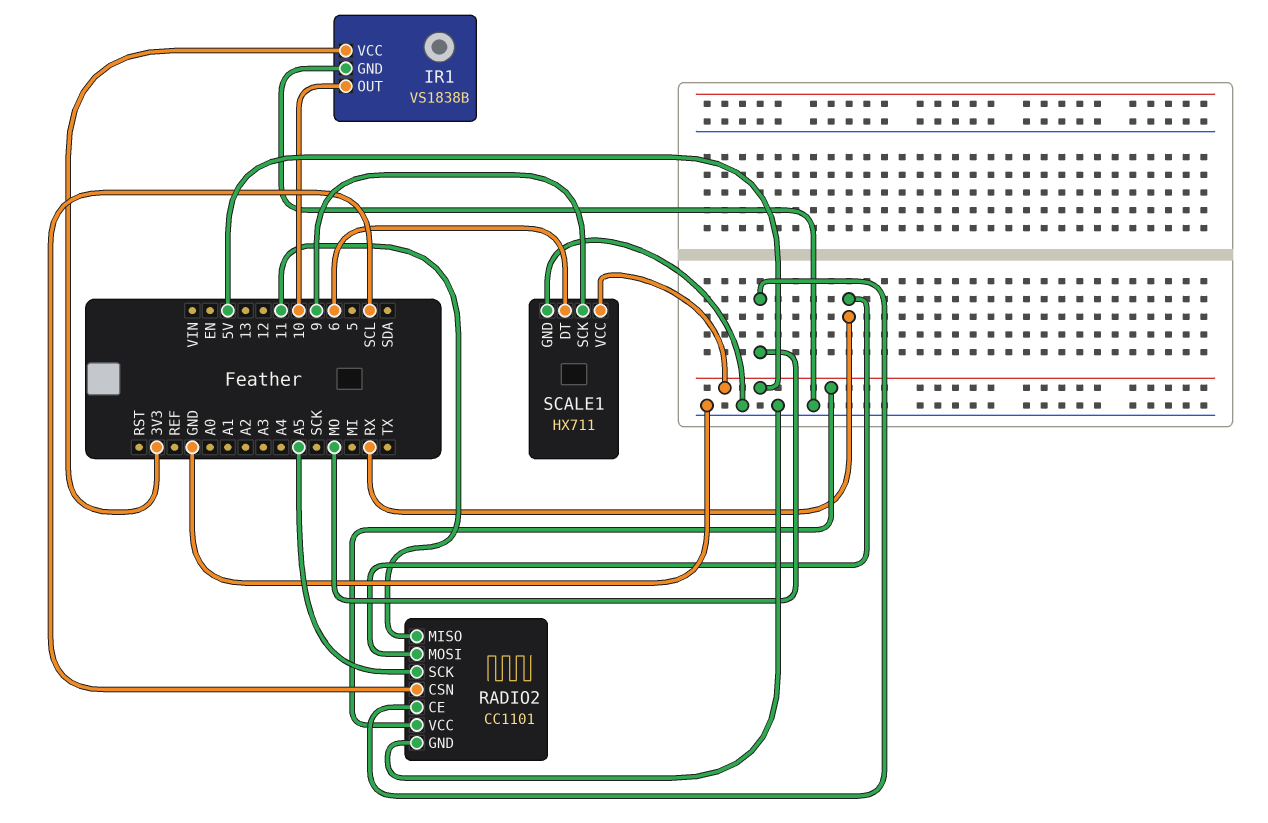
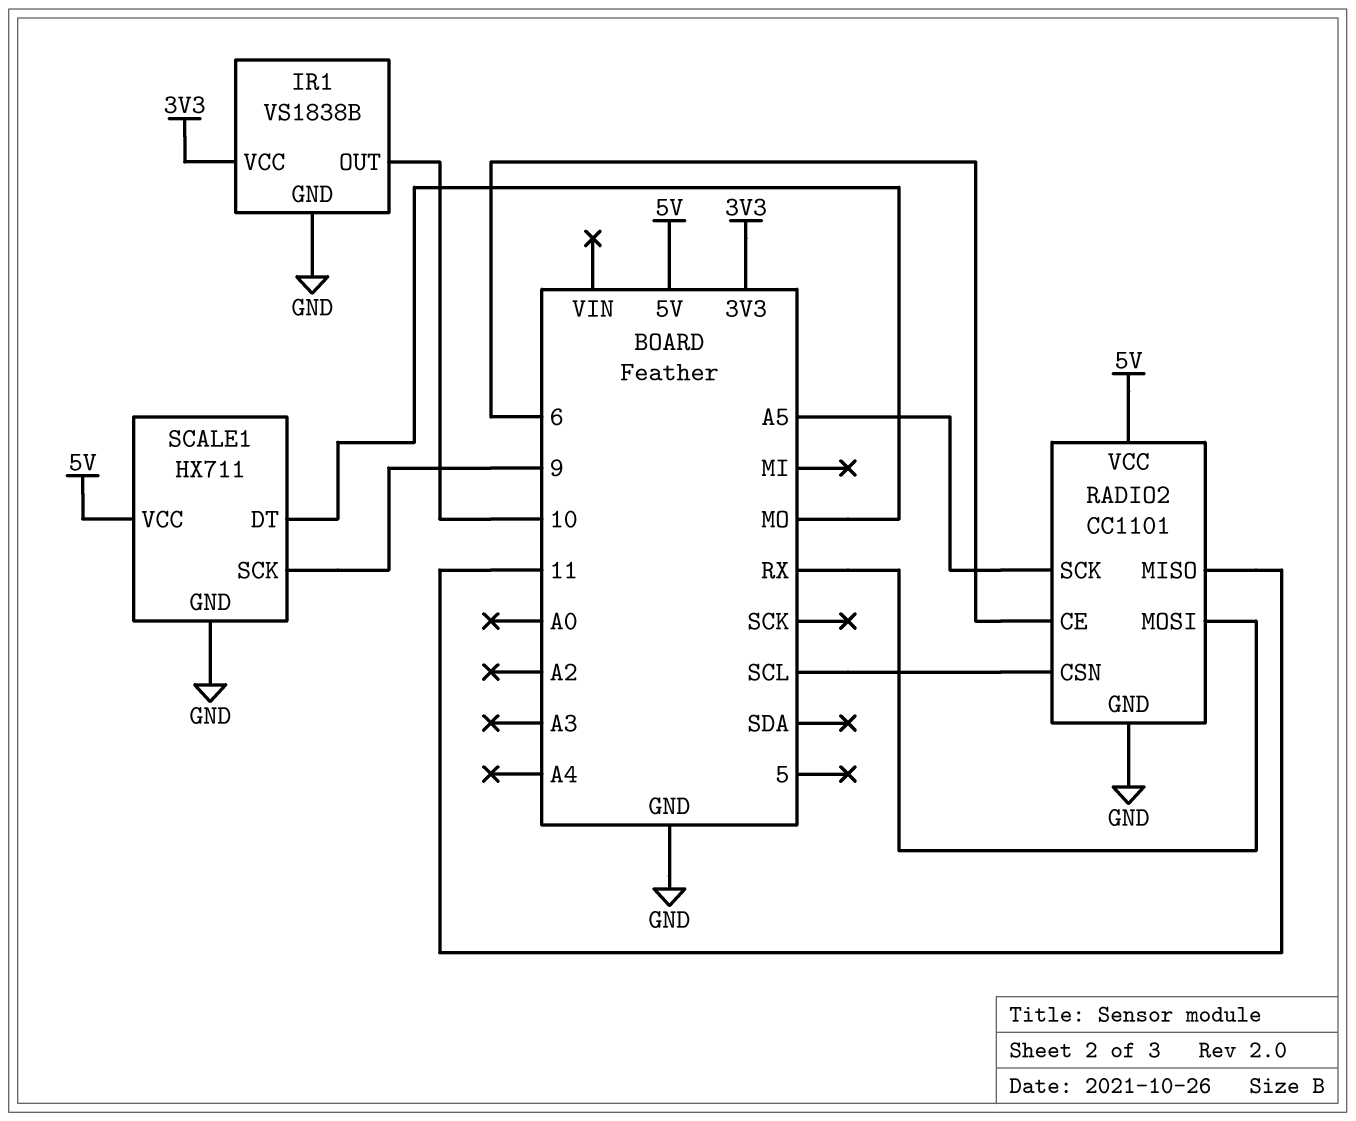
RADIO2 pin CE: MO -> 6
SCALE1 pin DT: 6 -> MO

